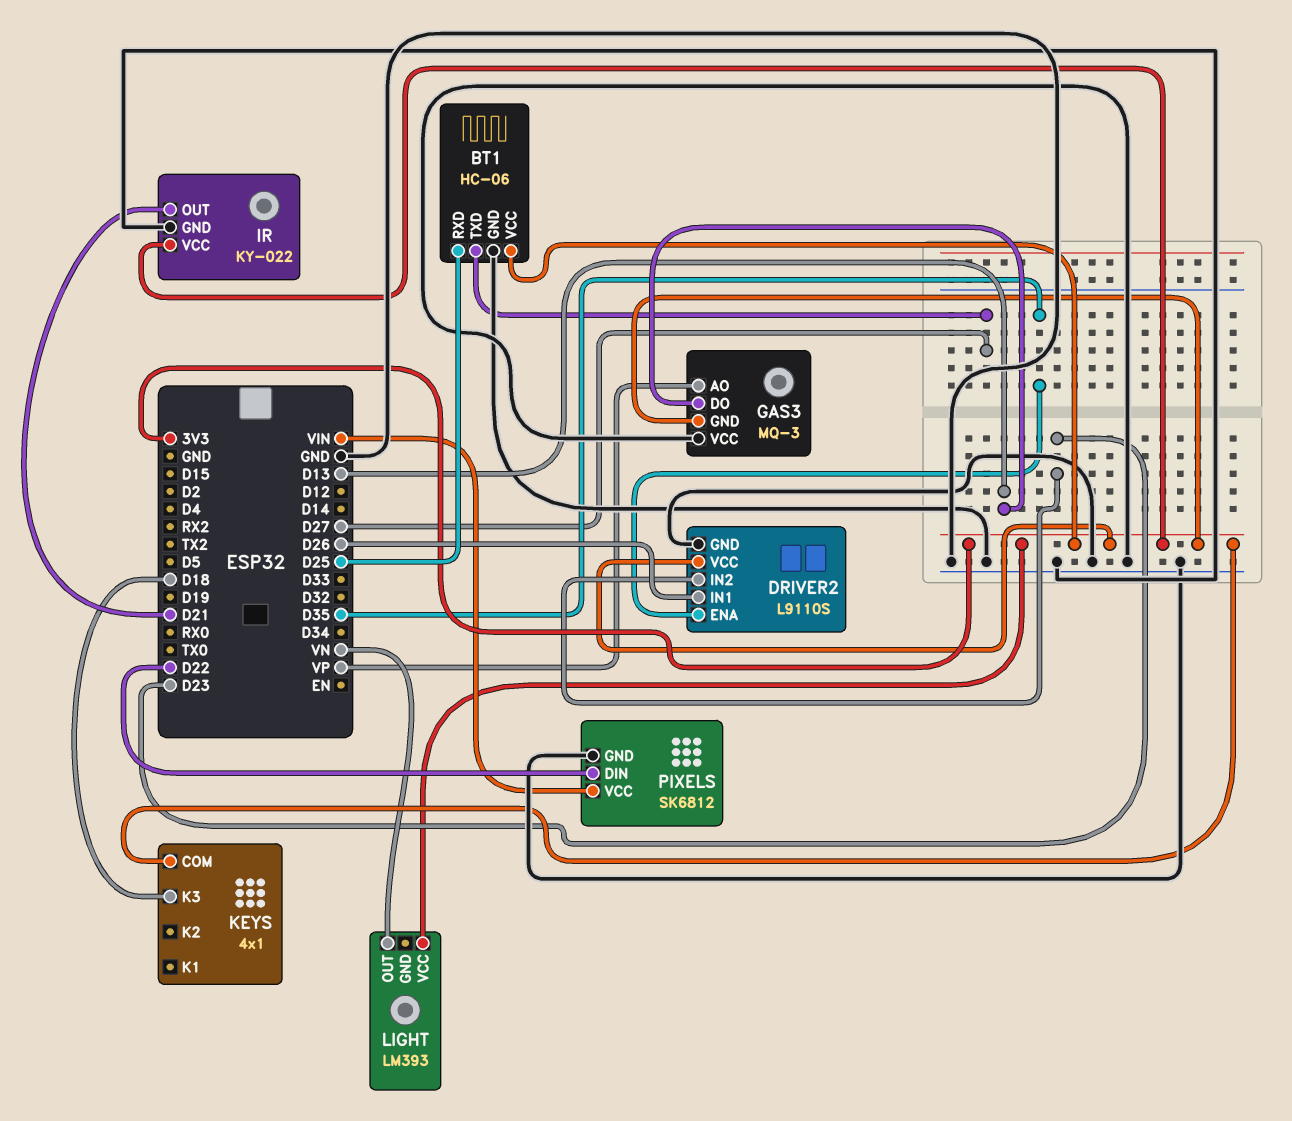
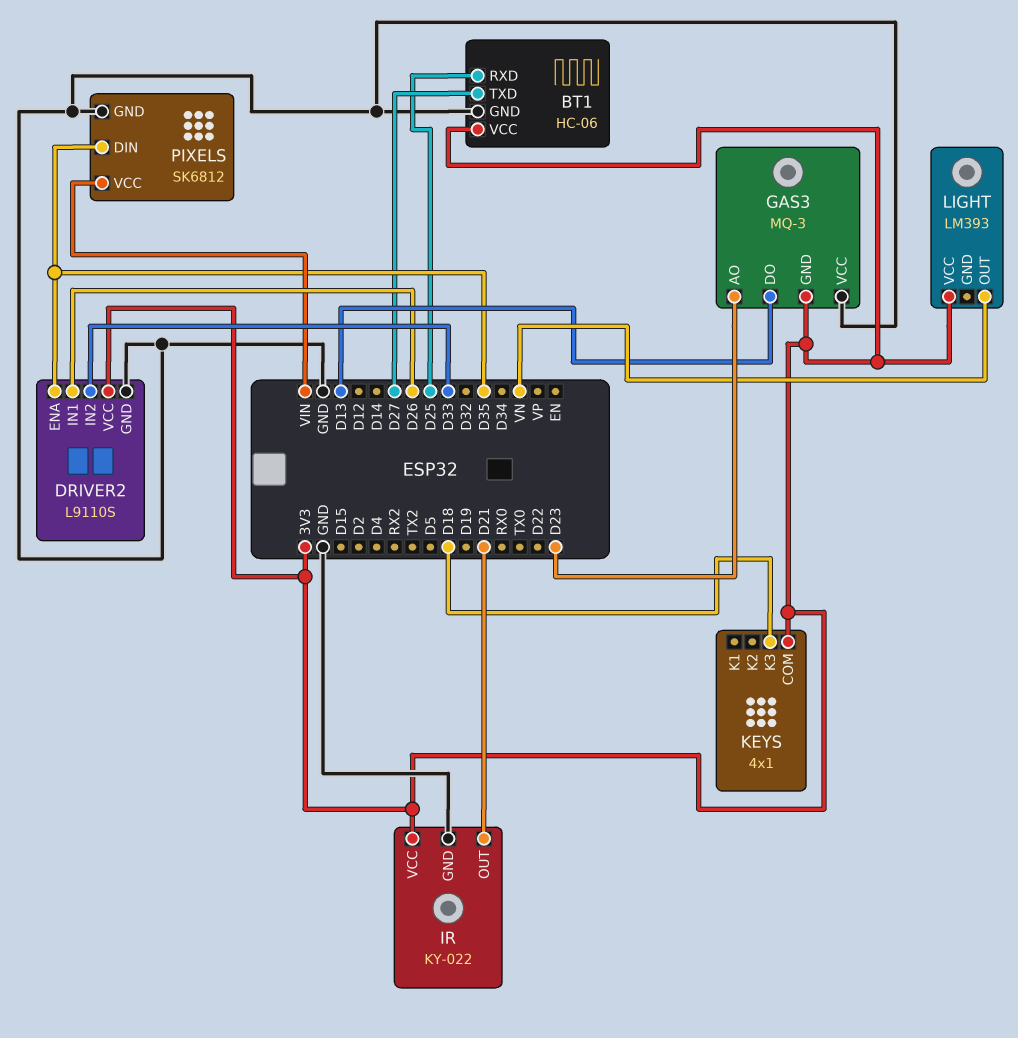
DRIVER2 pin IN2: D23 -> D33
GAS3 pin AO: VP -> D23
PIXELS pin DIN: D22 -> D35

